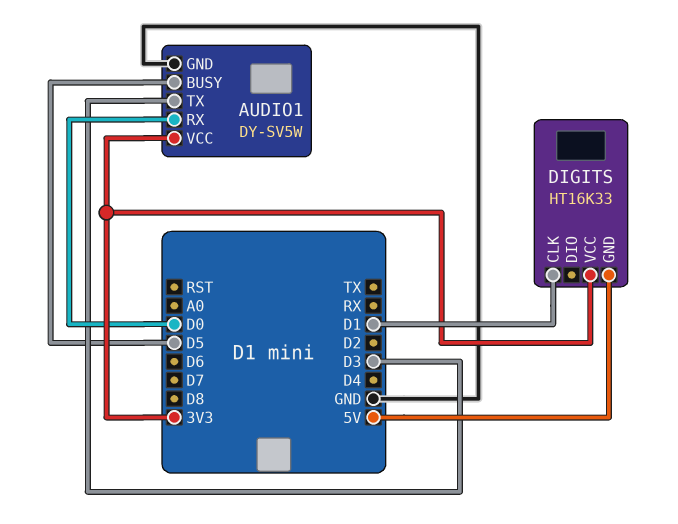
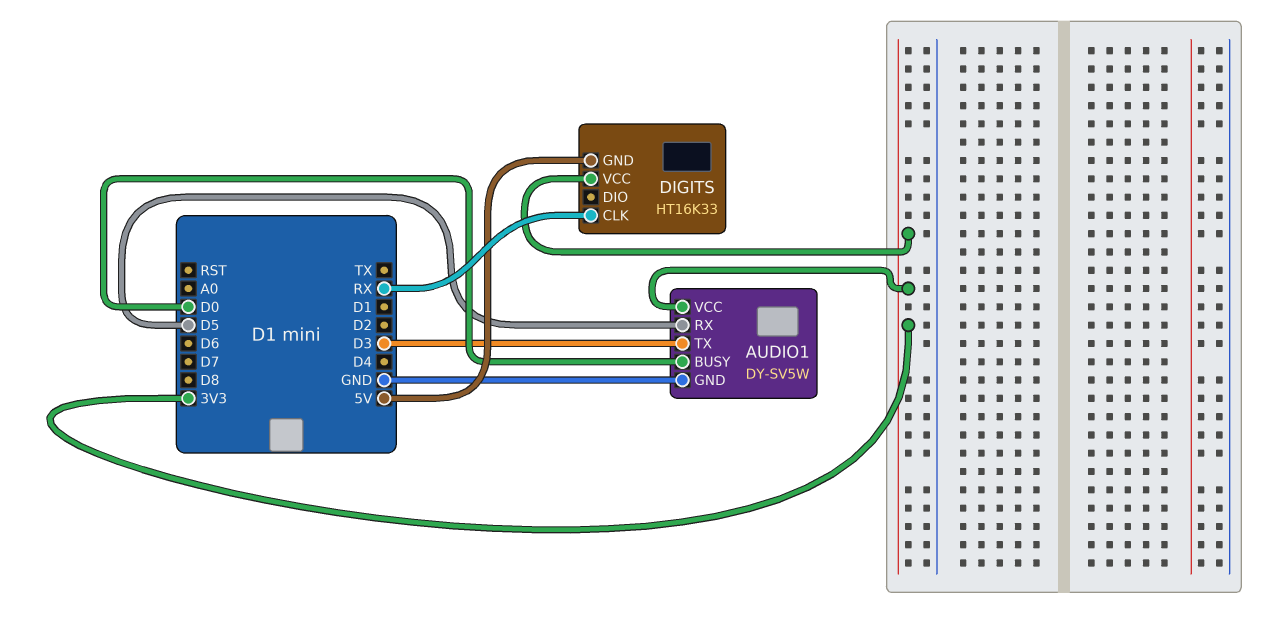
AUDIO1 pin BUSY: D5 -> D0
AUDIO1 pin RX: D0 -> D5
DIGITS pin CLK: D1 -> RX

